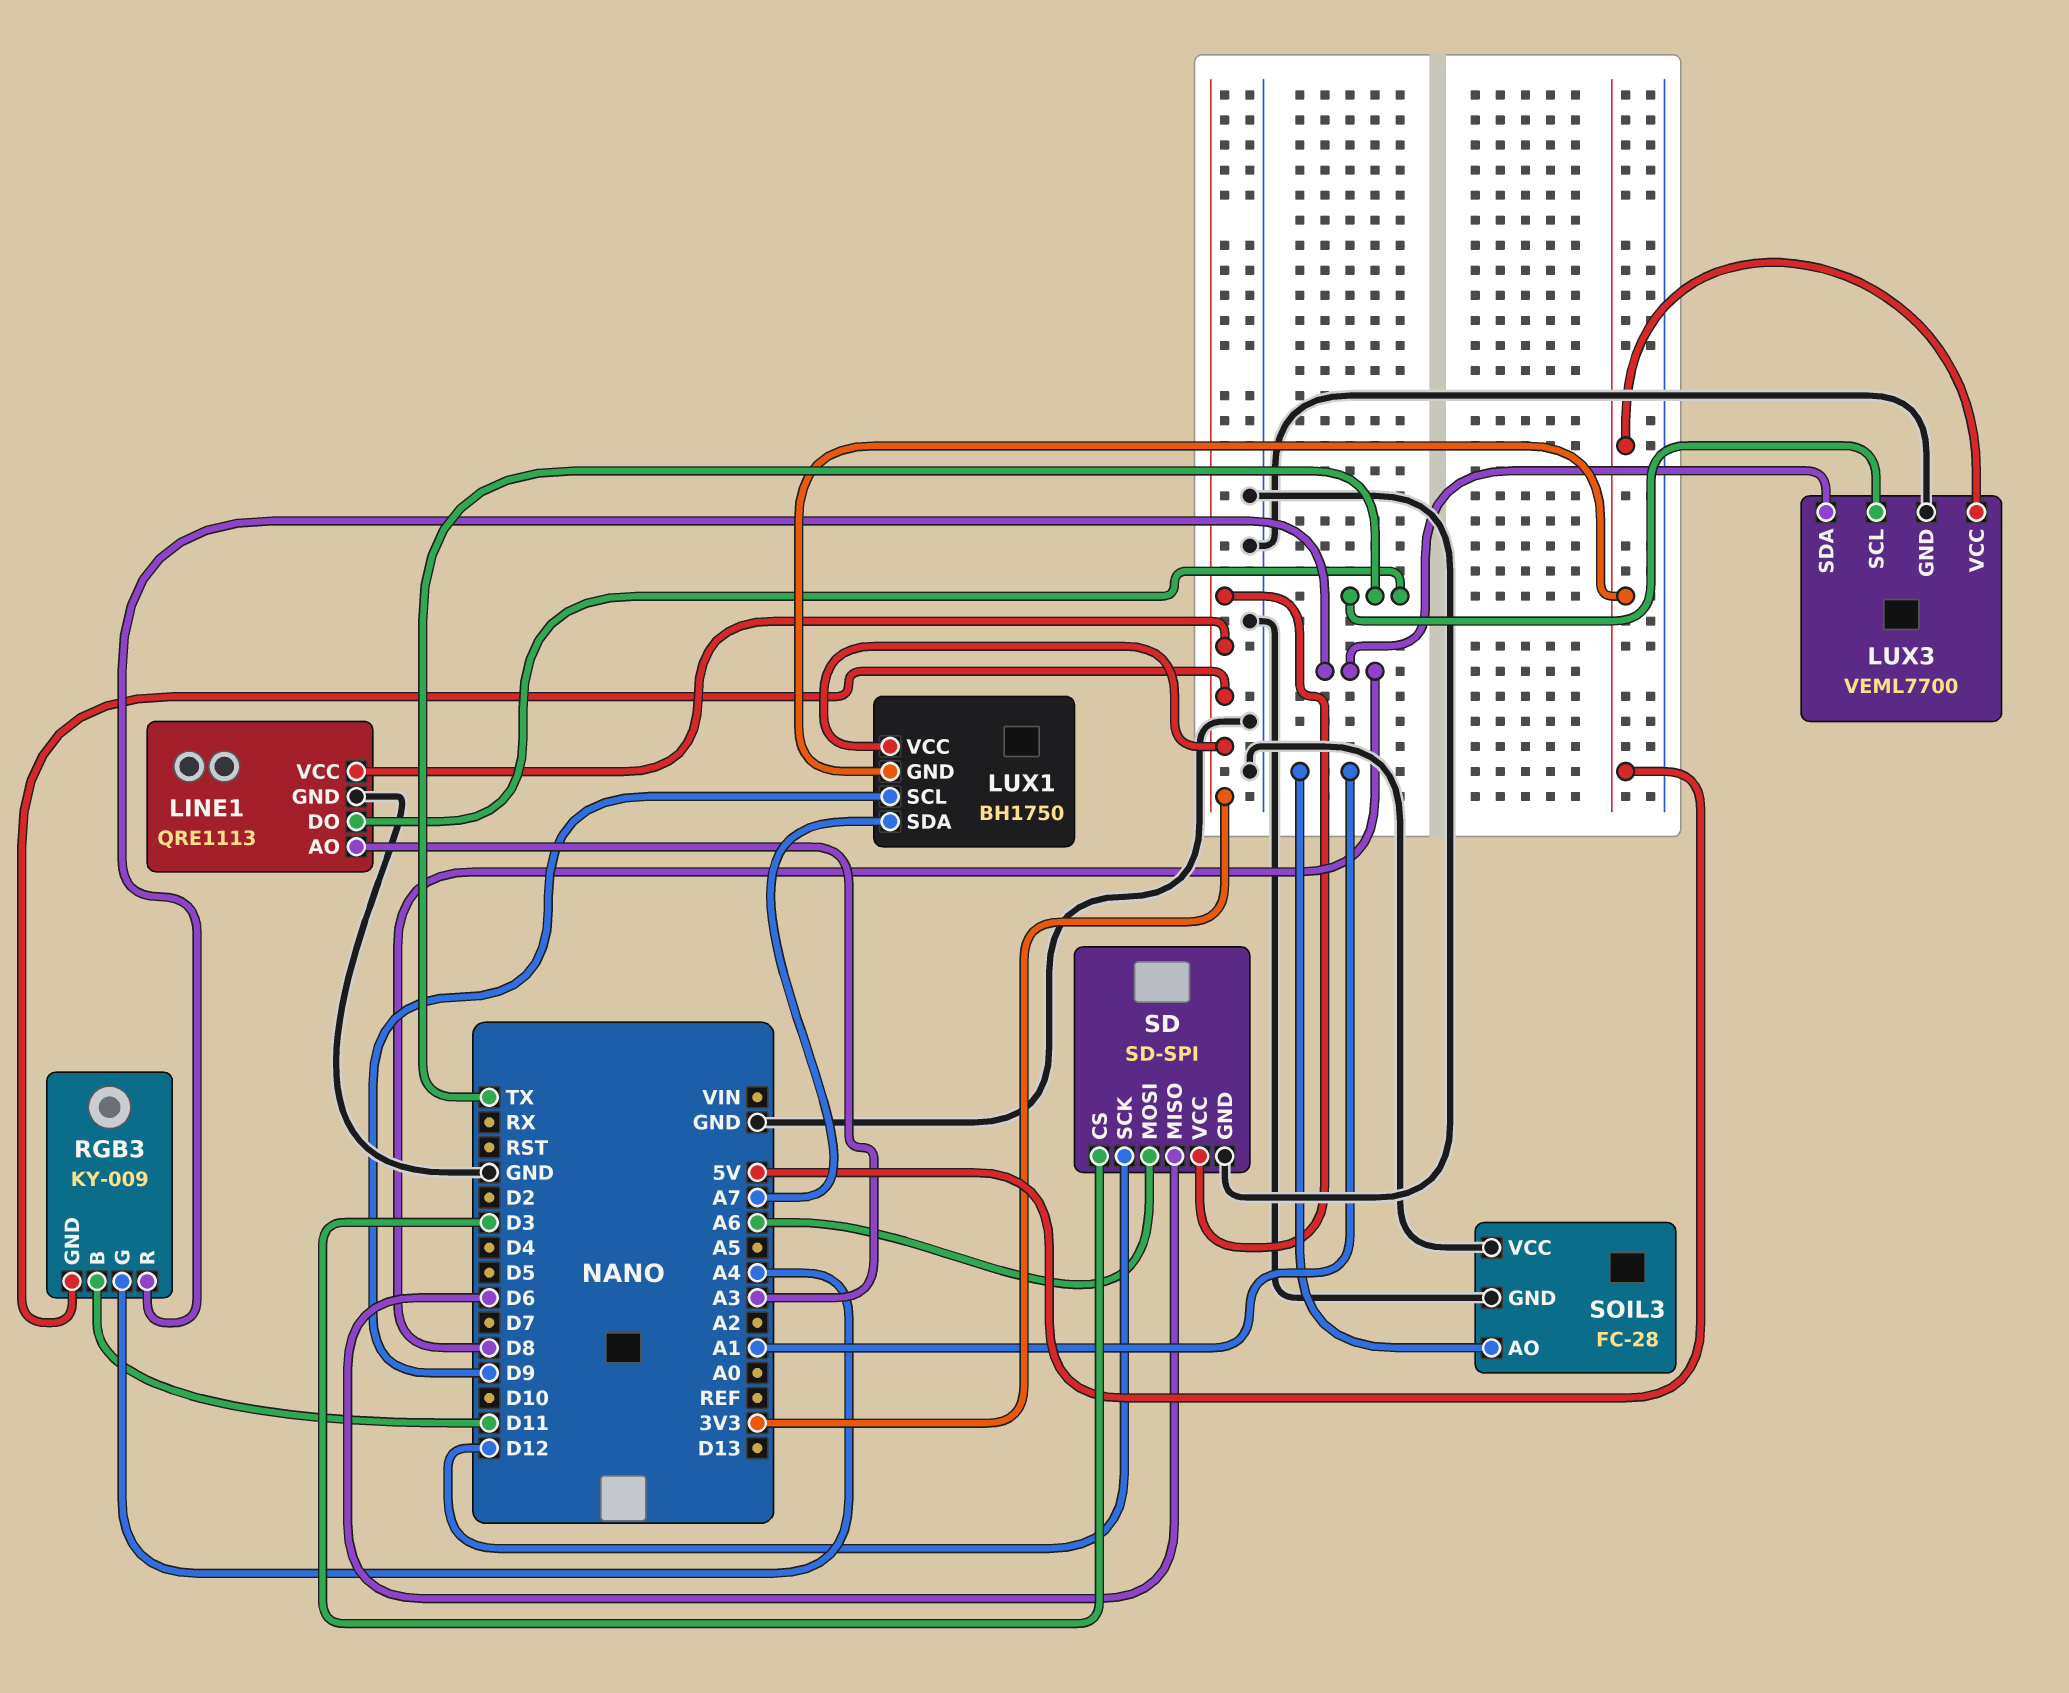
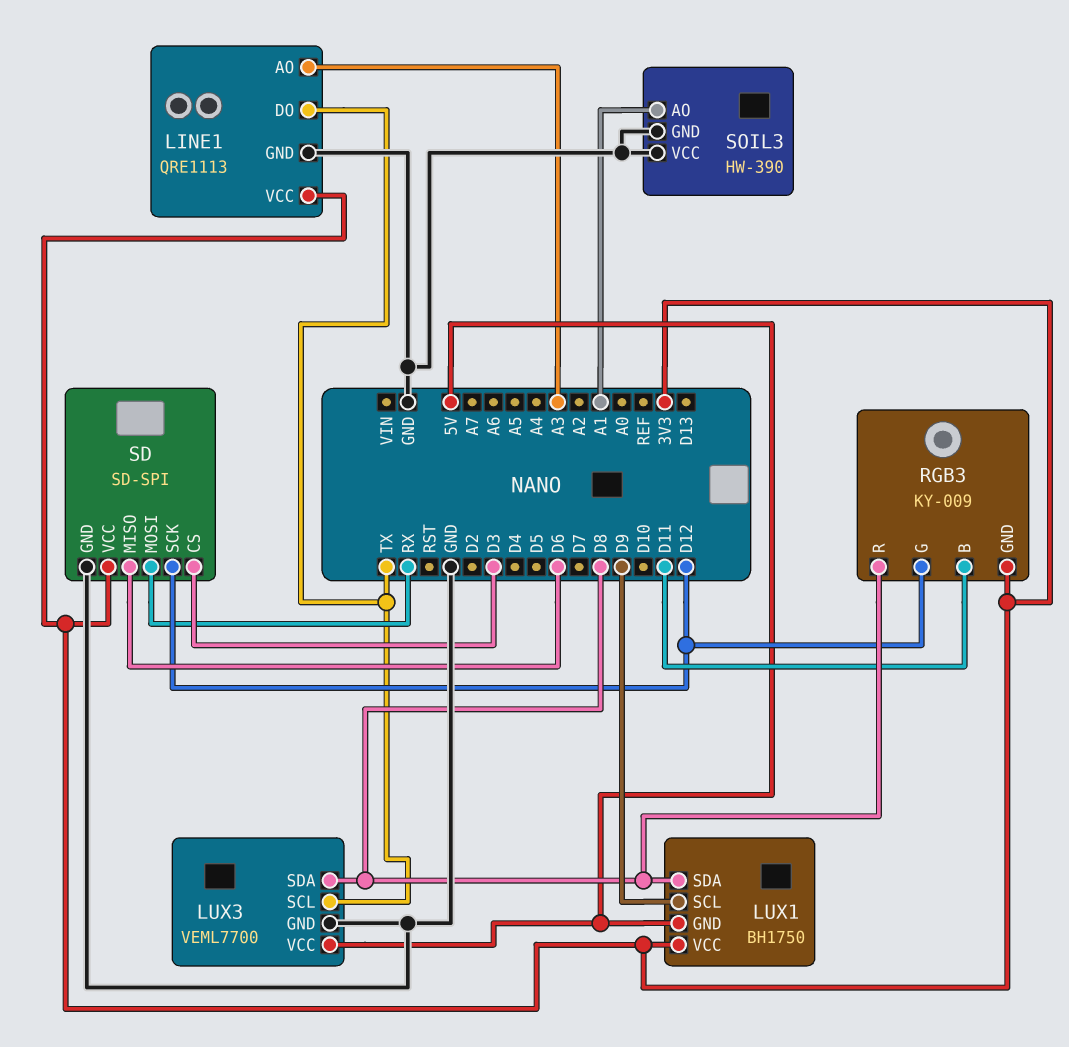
LUX1 pin SDA: A7 -> D8
RGB3 pin G: A4 -> D12
SD pin MOSI: A6 -> RX
SOIL3: FC-28 -> HW-390

